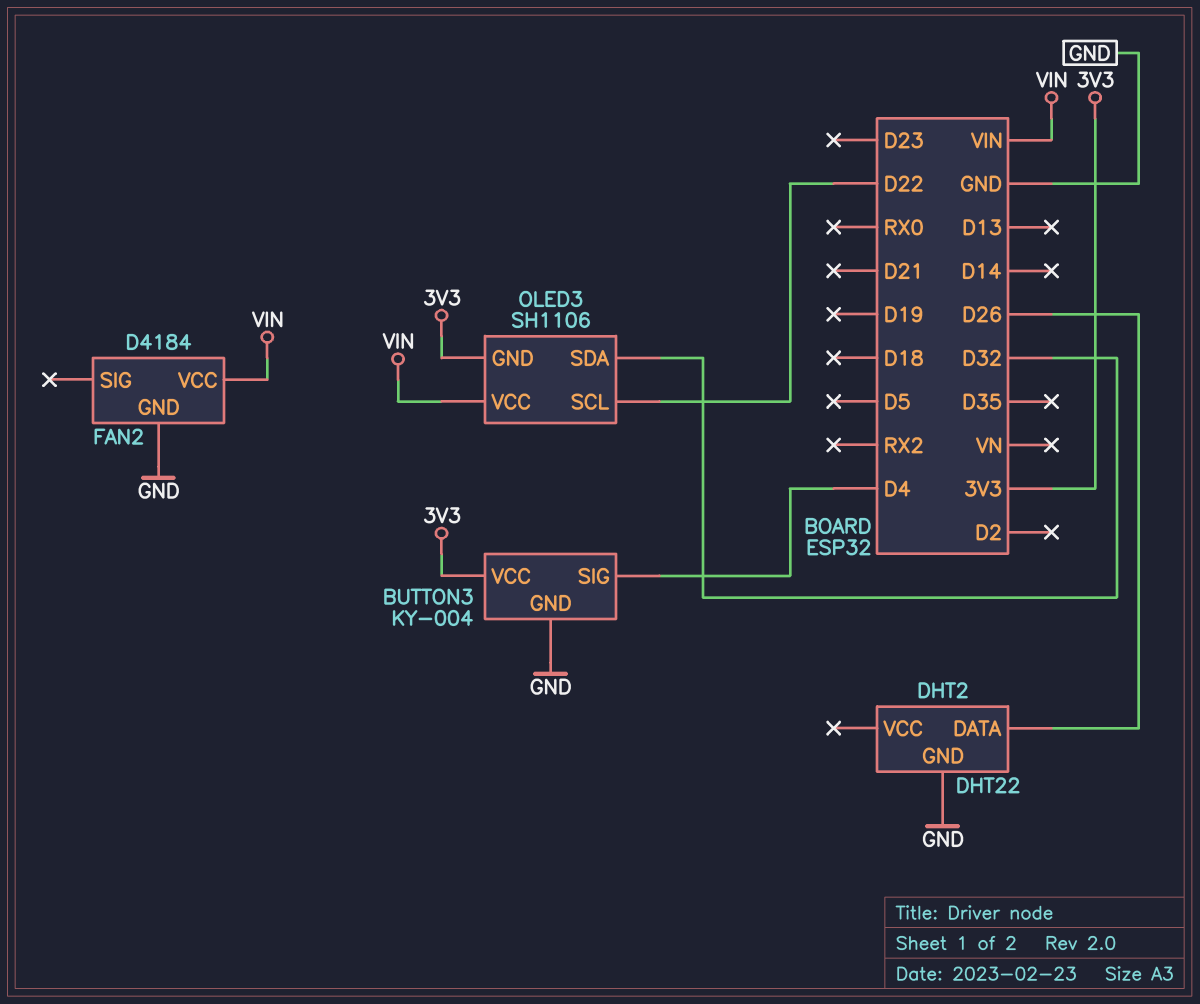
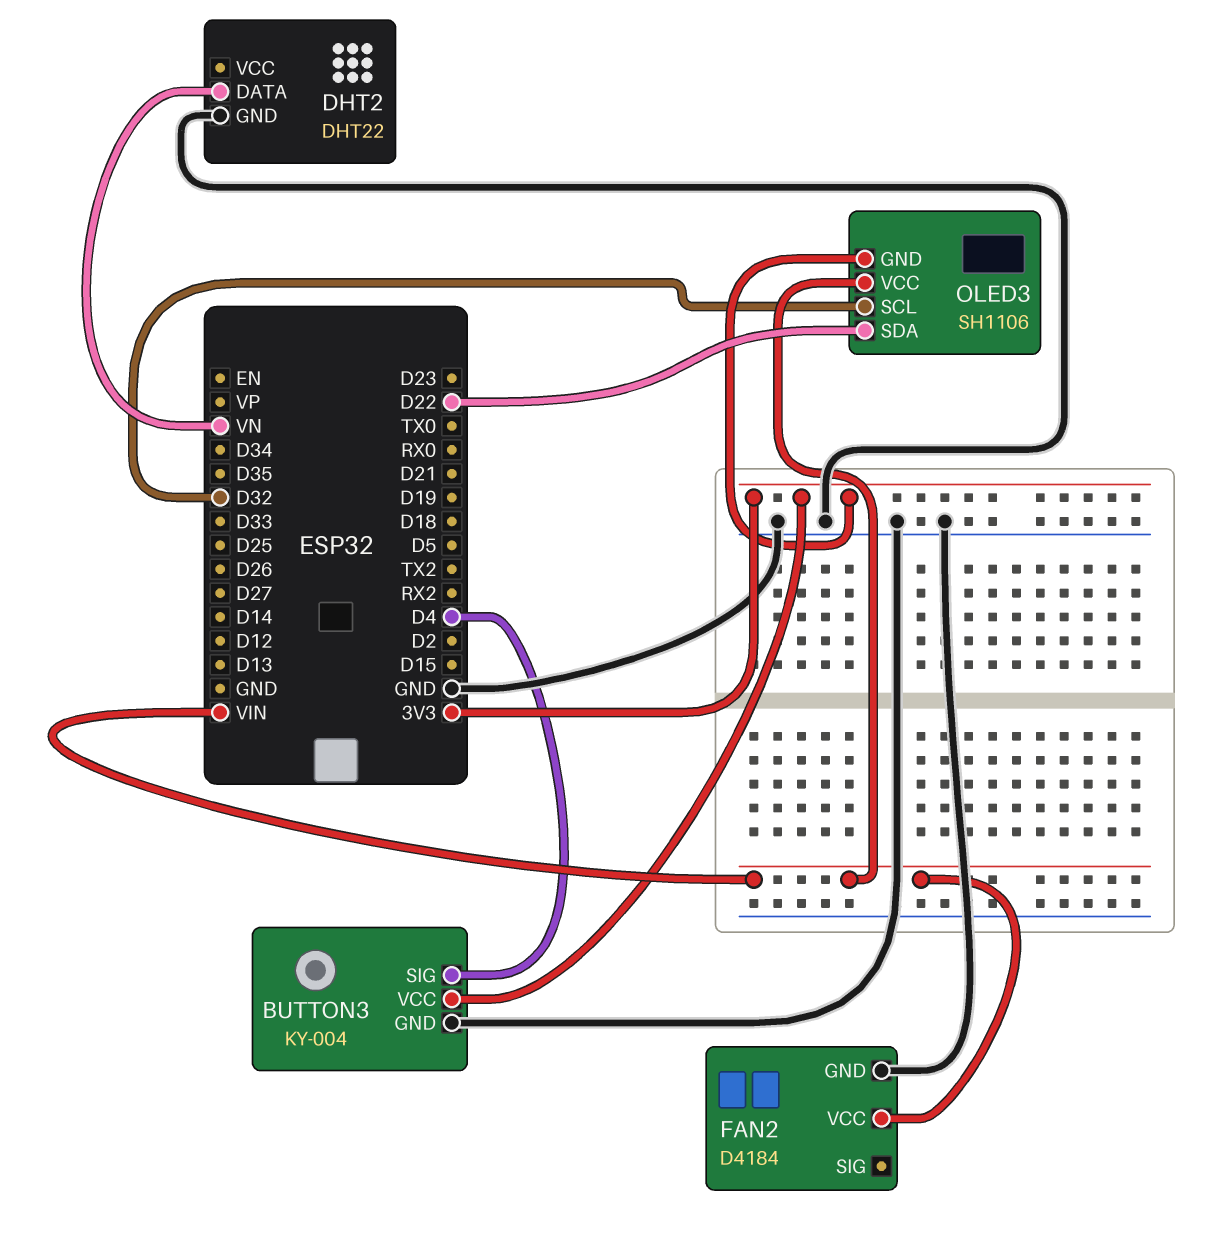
DHT2 pin DATA: D26 -> VN
OLED3 pin SCL: D22 -> D32
OLED3 pin SDA: D32 -> D22

